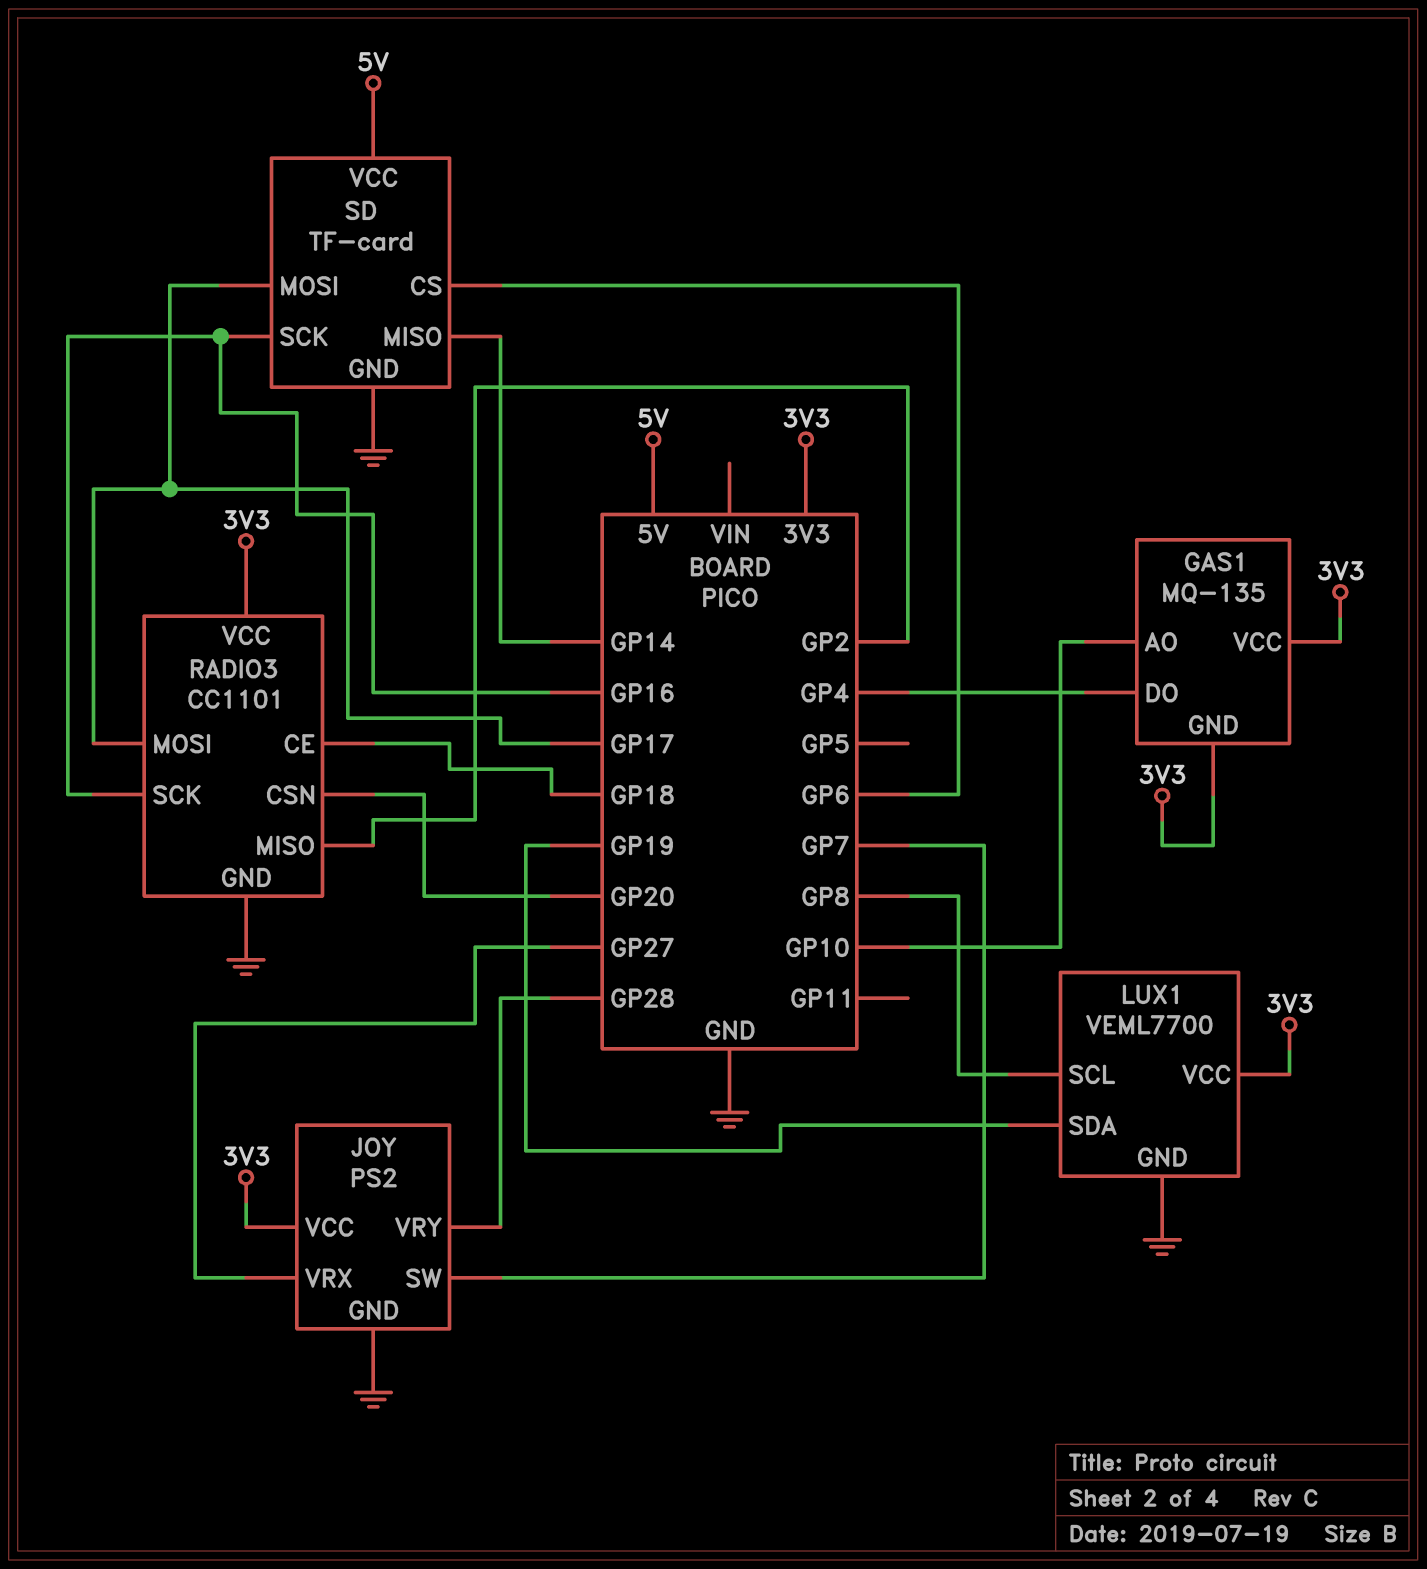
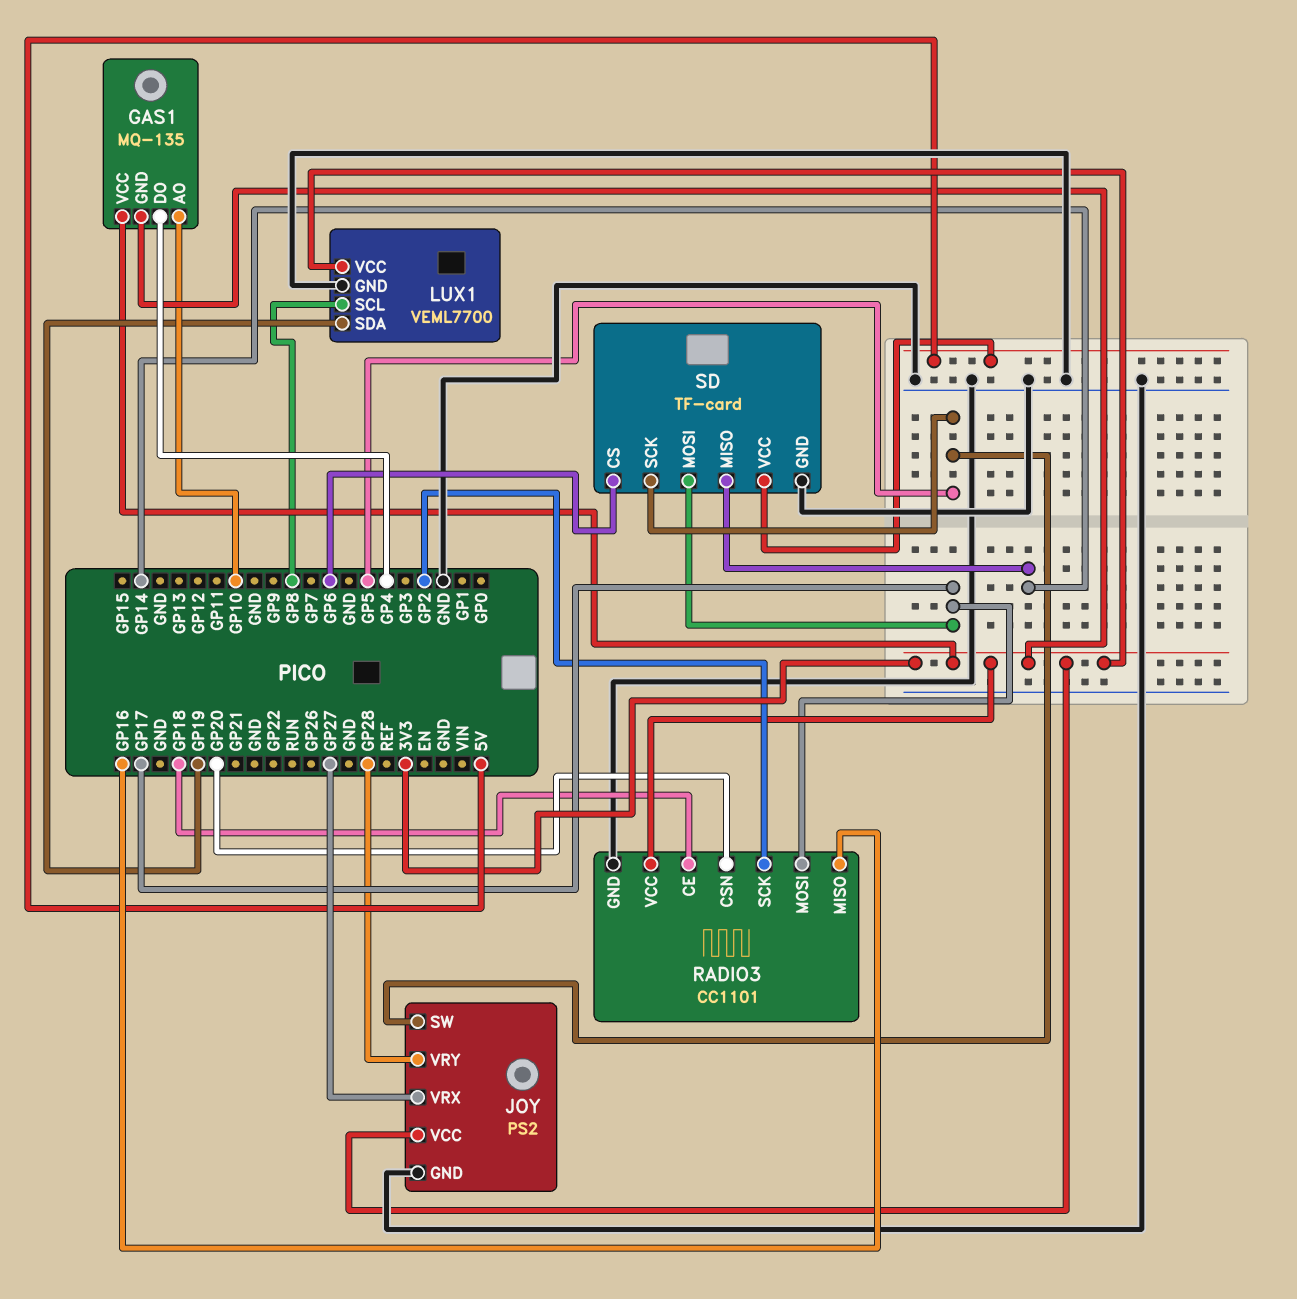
JOY pin SW: GP7 -> GP5
RADIO3 pin MISO: GP2 -> GP16
RADIO3 pin SCK: GP16 -> GP2
SD pin SCK: GP16 -> GP5

